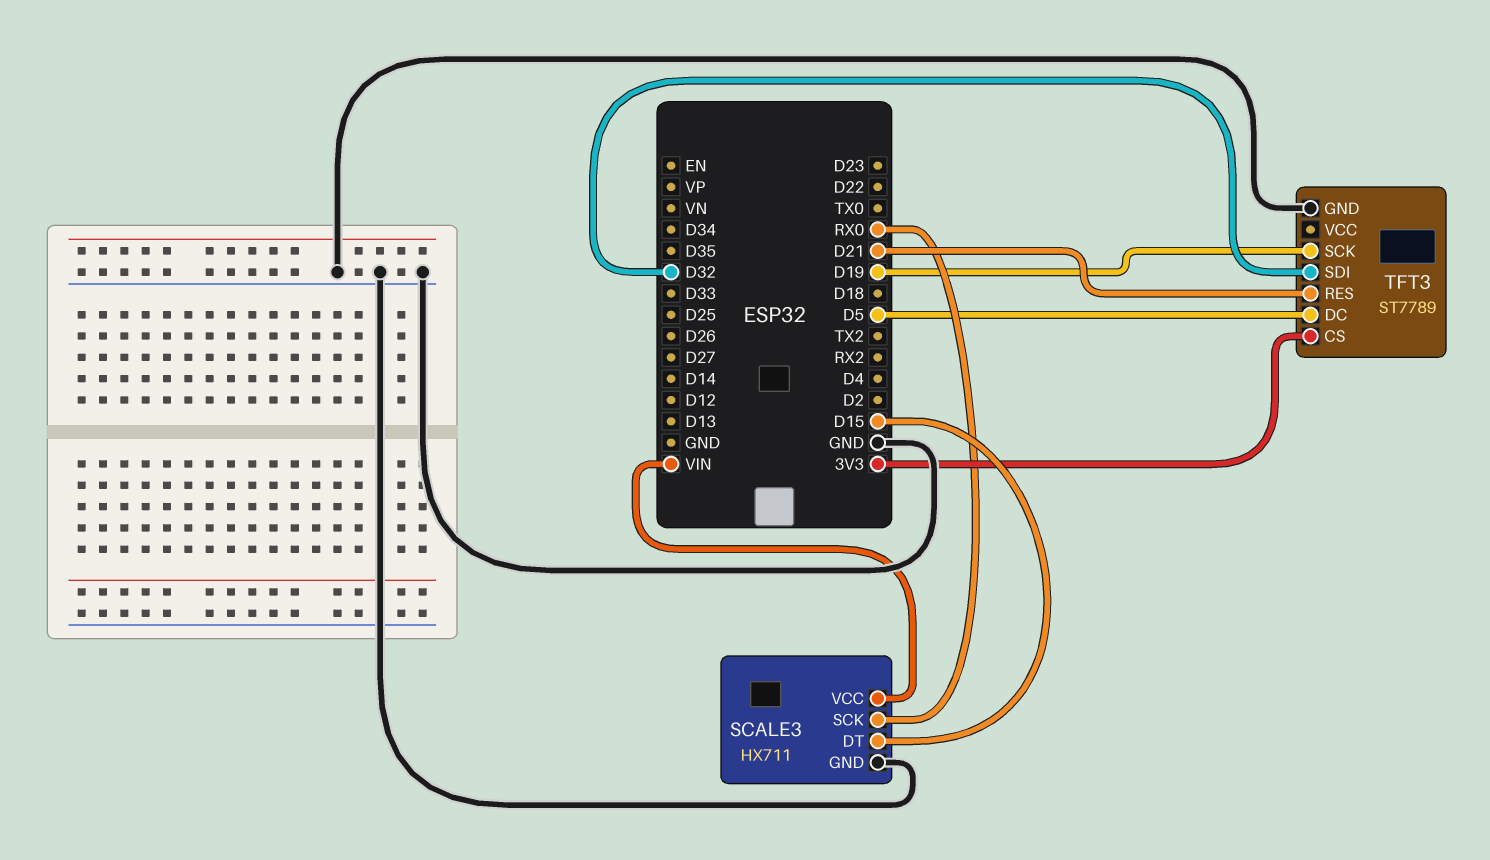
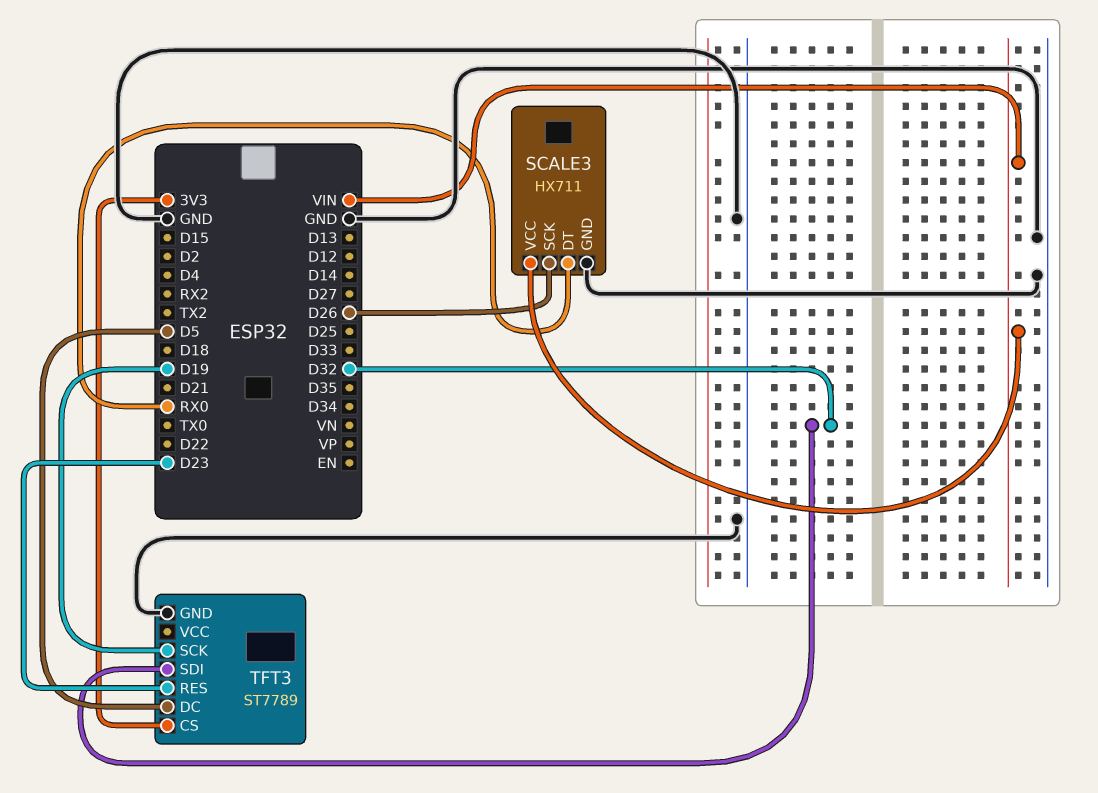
SCALE3 pin DT: D15 -> RX0
SCALE3 pin SCK: RX0 -> D26
TFT3 pin RES: D21 -> D23

